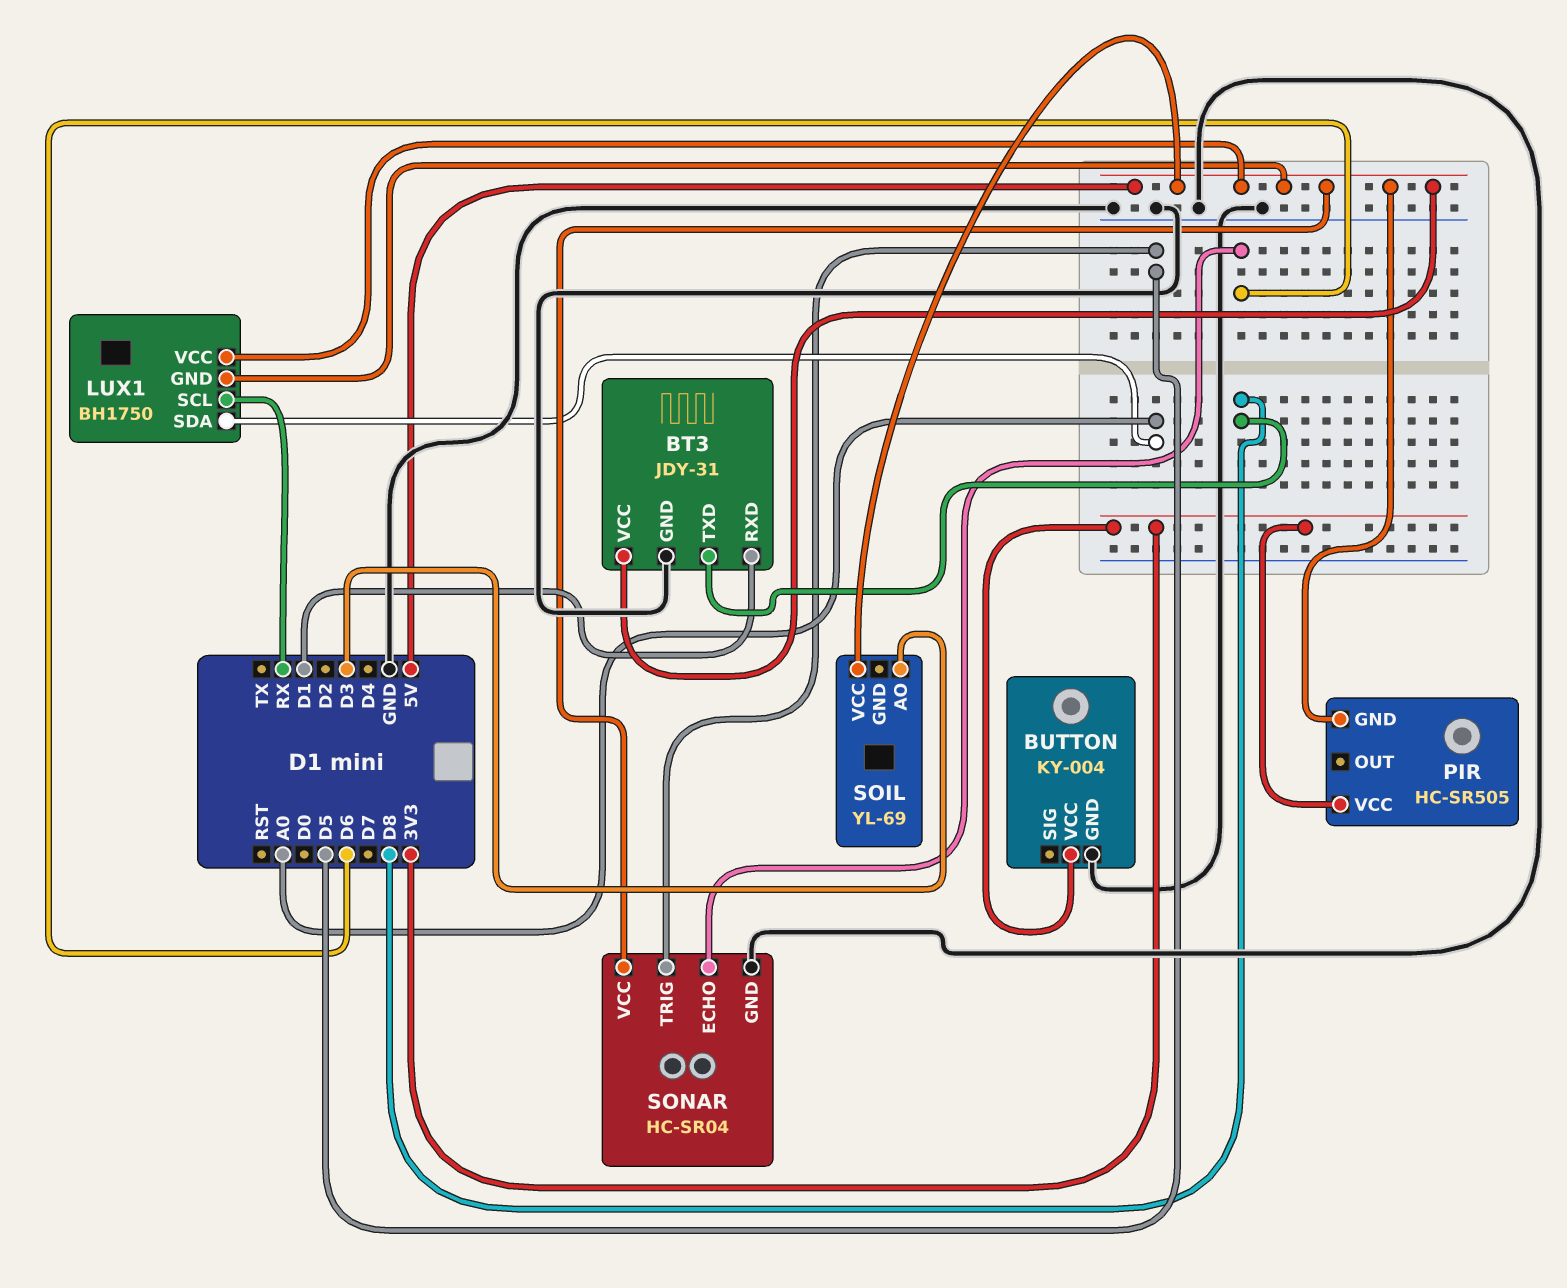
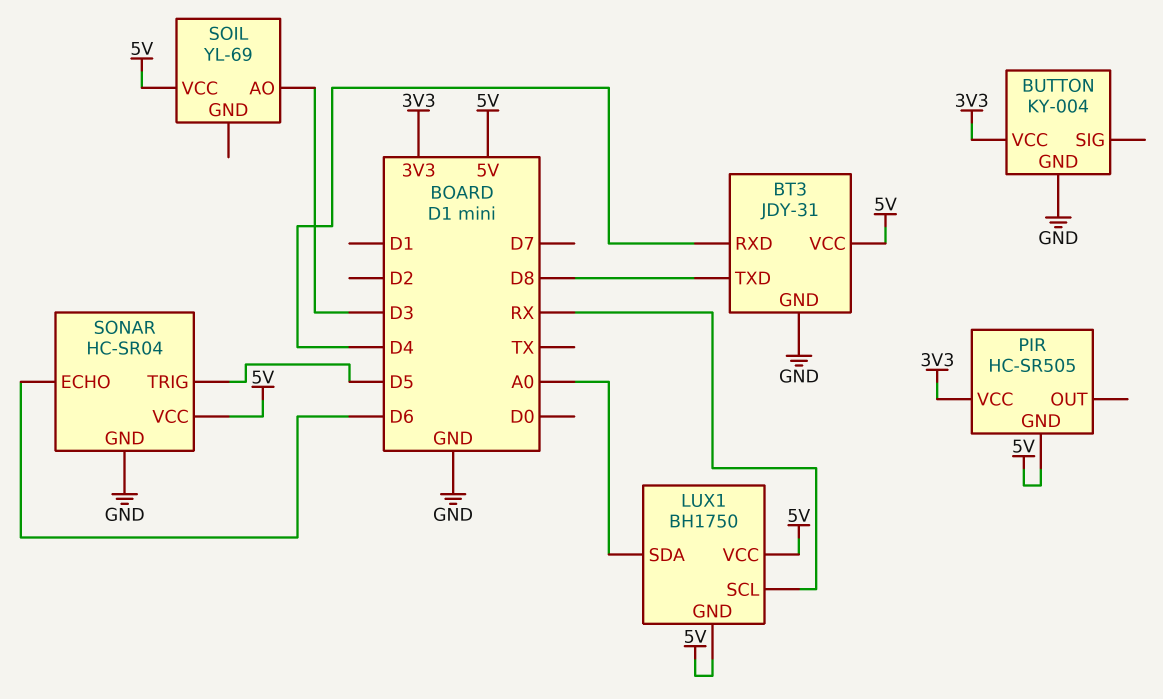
BT3 pin RXD: D1 -> D4

